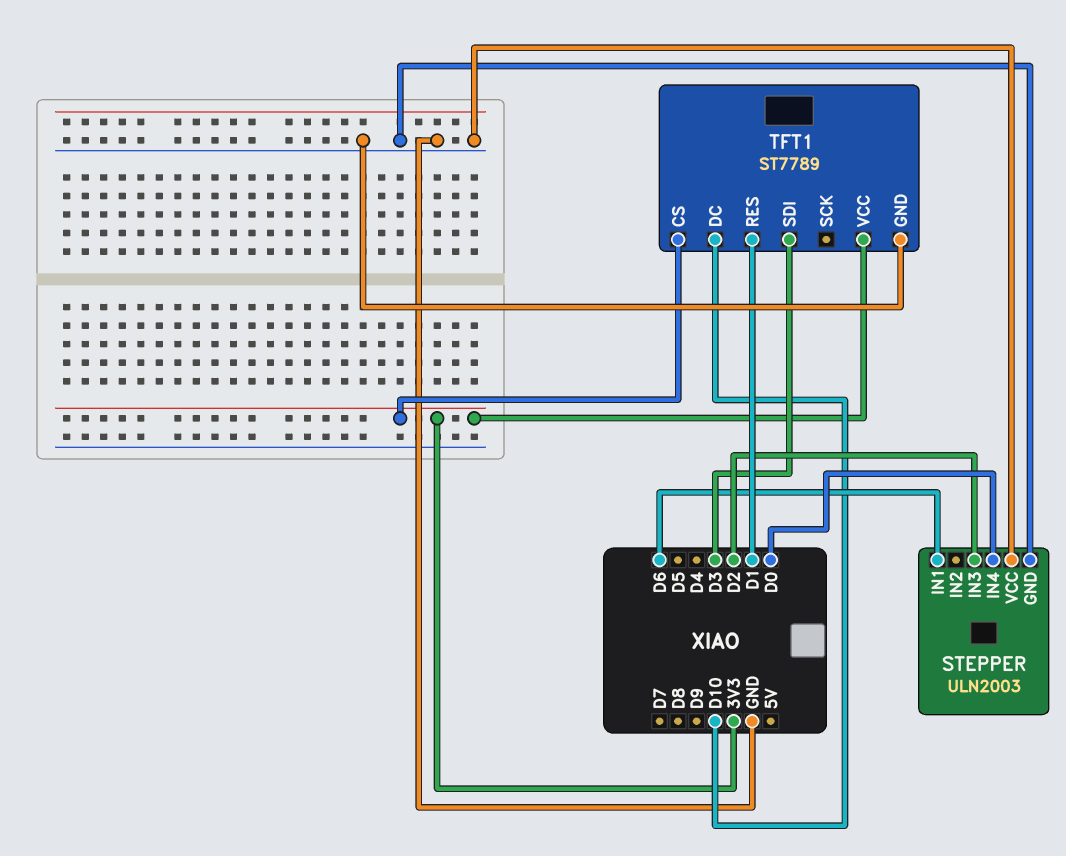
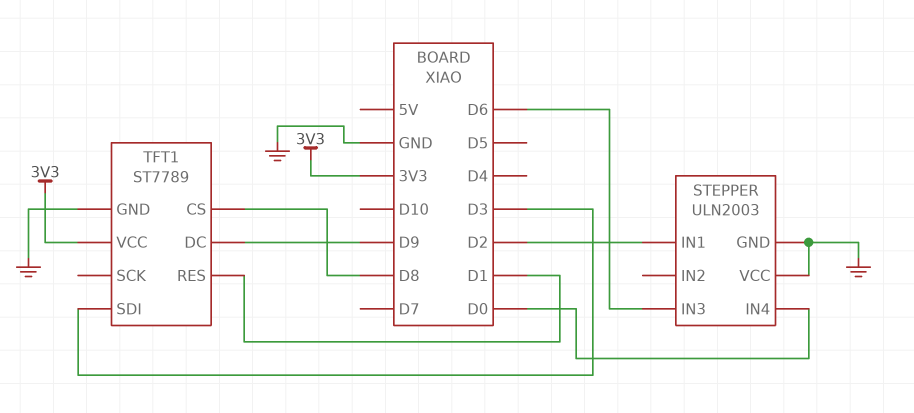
STEPPER pin IN1: D6 -> D2
STEPPER pin IN3: D2 -> D6
TFT1 pin CS: 3V3 -> D8
TFT1 pin DC: D10 -> D9

